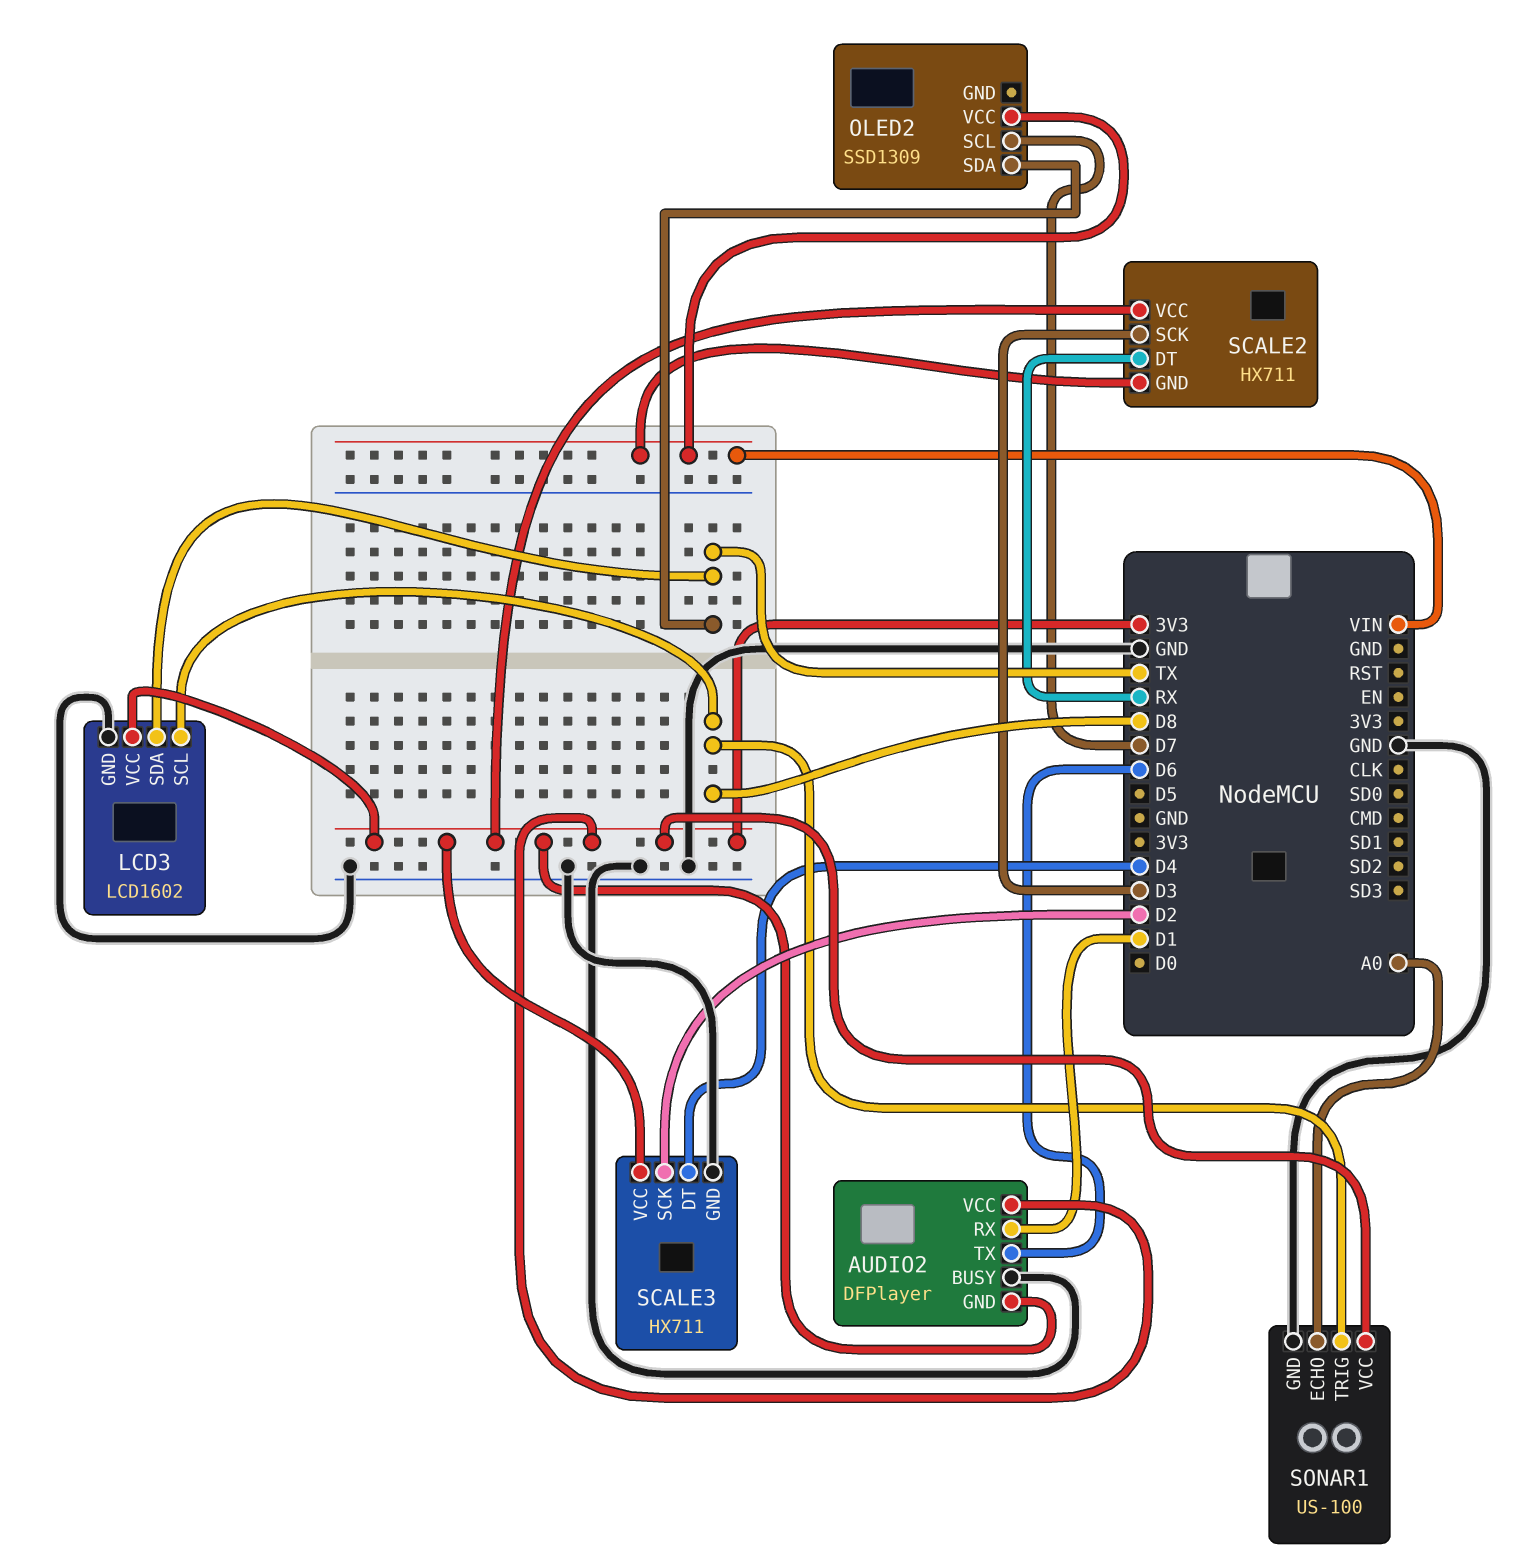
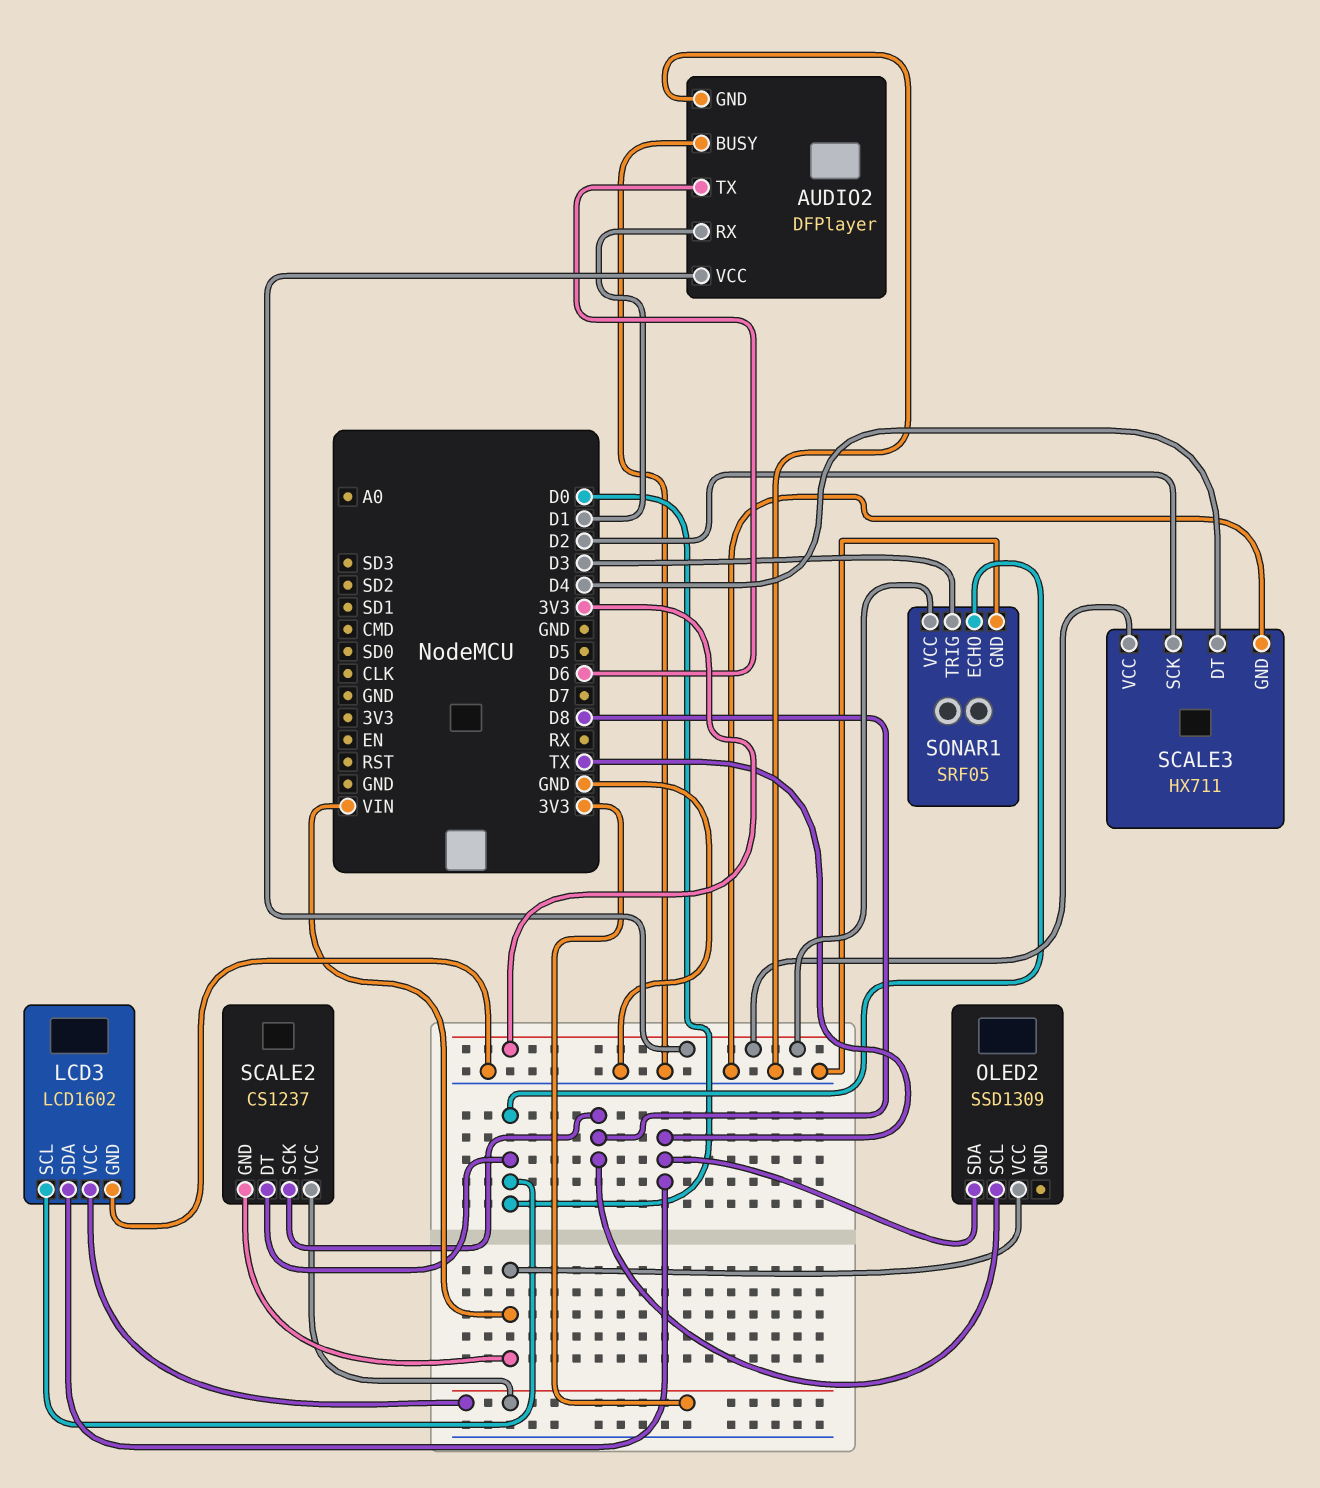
AUDIO2 pin GND: 3V3 -> GND
LCD3 pin SCL: D8 -> D0
OLED2 pin SCL: D7 -> D8
SCALE2: HX711 -> CS1237
SCALE2 pin DT: RX -> D0
SCALE2 pin SCK: D3 -> D8
SONAR1: US-100 -> SRF05
SONAR1 pin ECHO: A0 -> D0
SONAR1 pin TRIG: D8 -> D3

